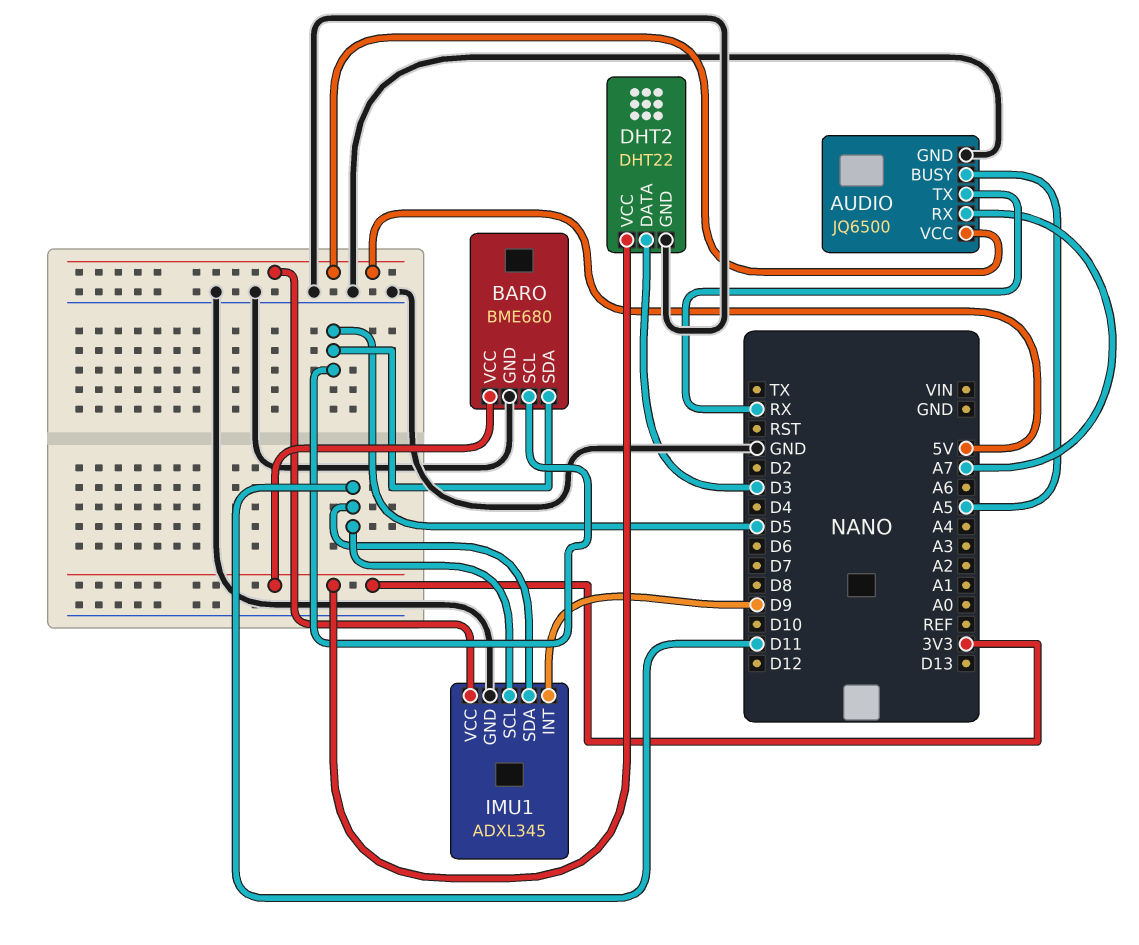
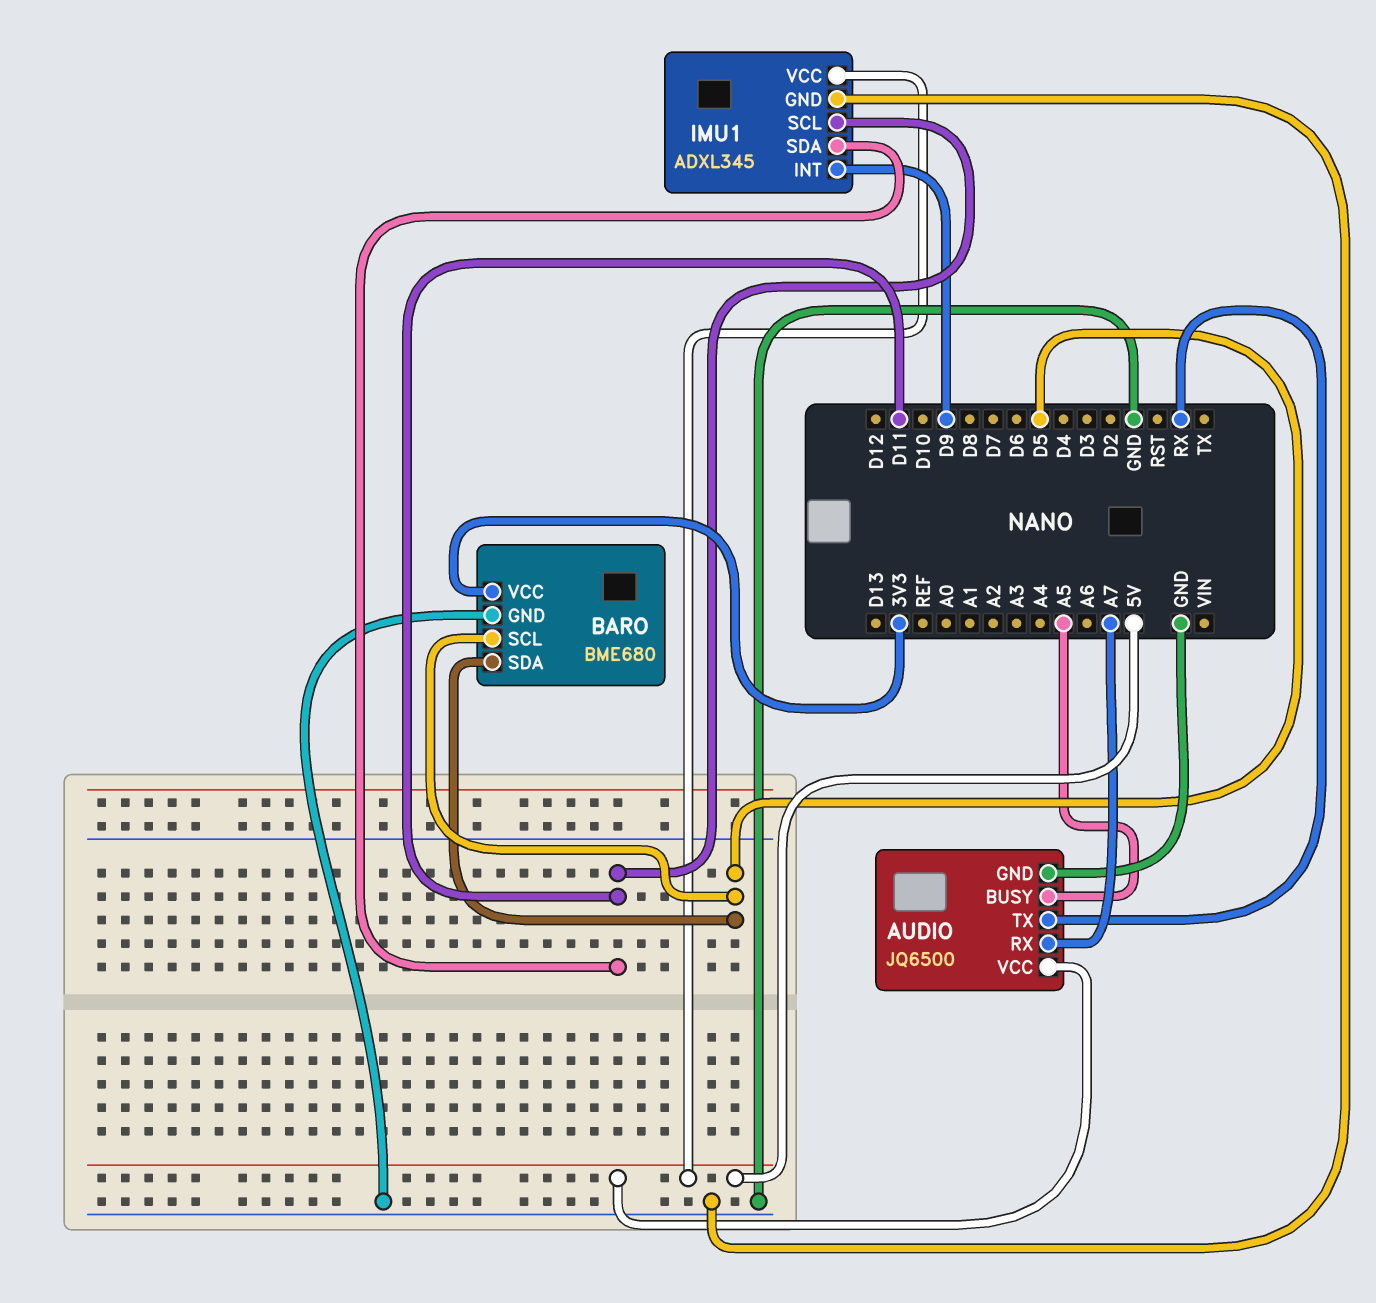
DHT2: DHT22 -> none
DHT2 pin DATA: D3 -> none
DHT2 pin GND: GND -> none
DHT2 pin VCC: 3V3 -> none

